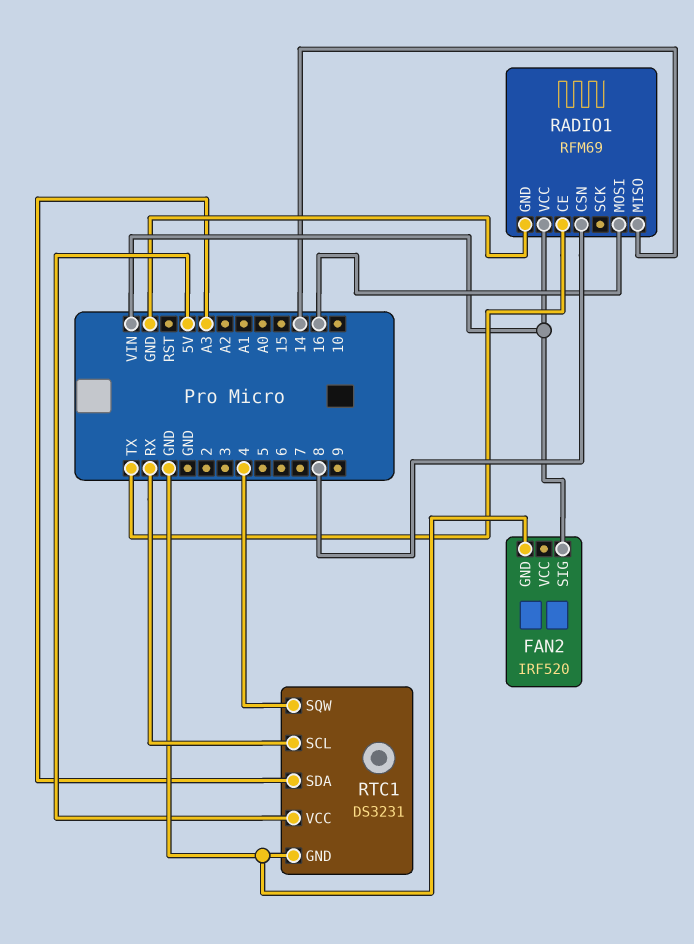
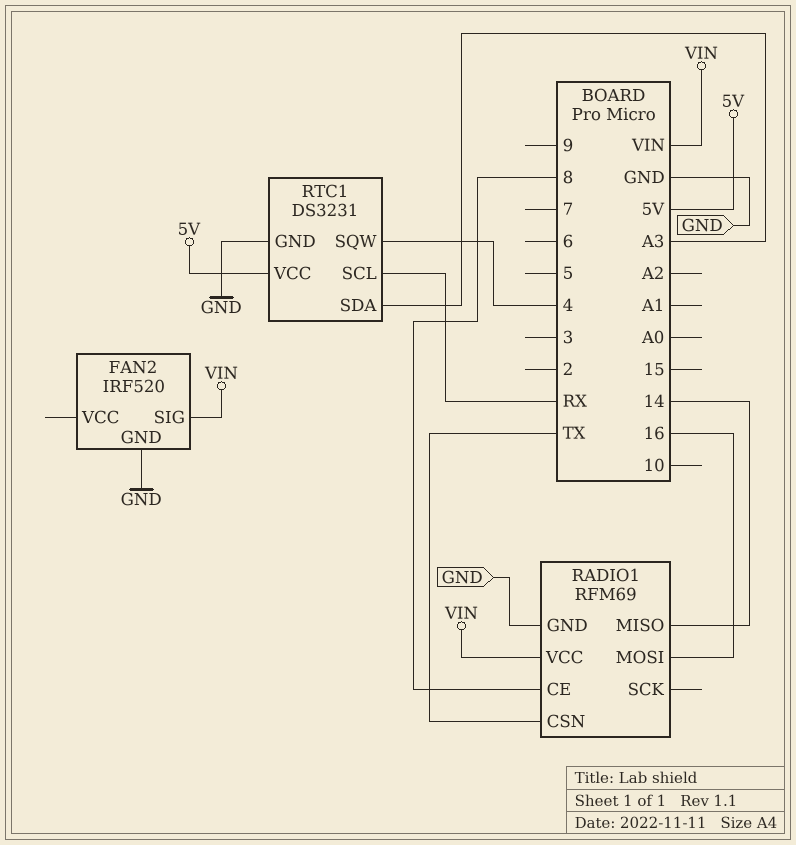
RADIO1 pin CE: TX -> 8
RADIO1 pin CSN: 8 -> TX

